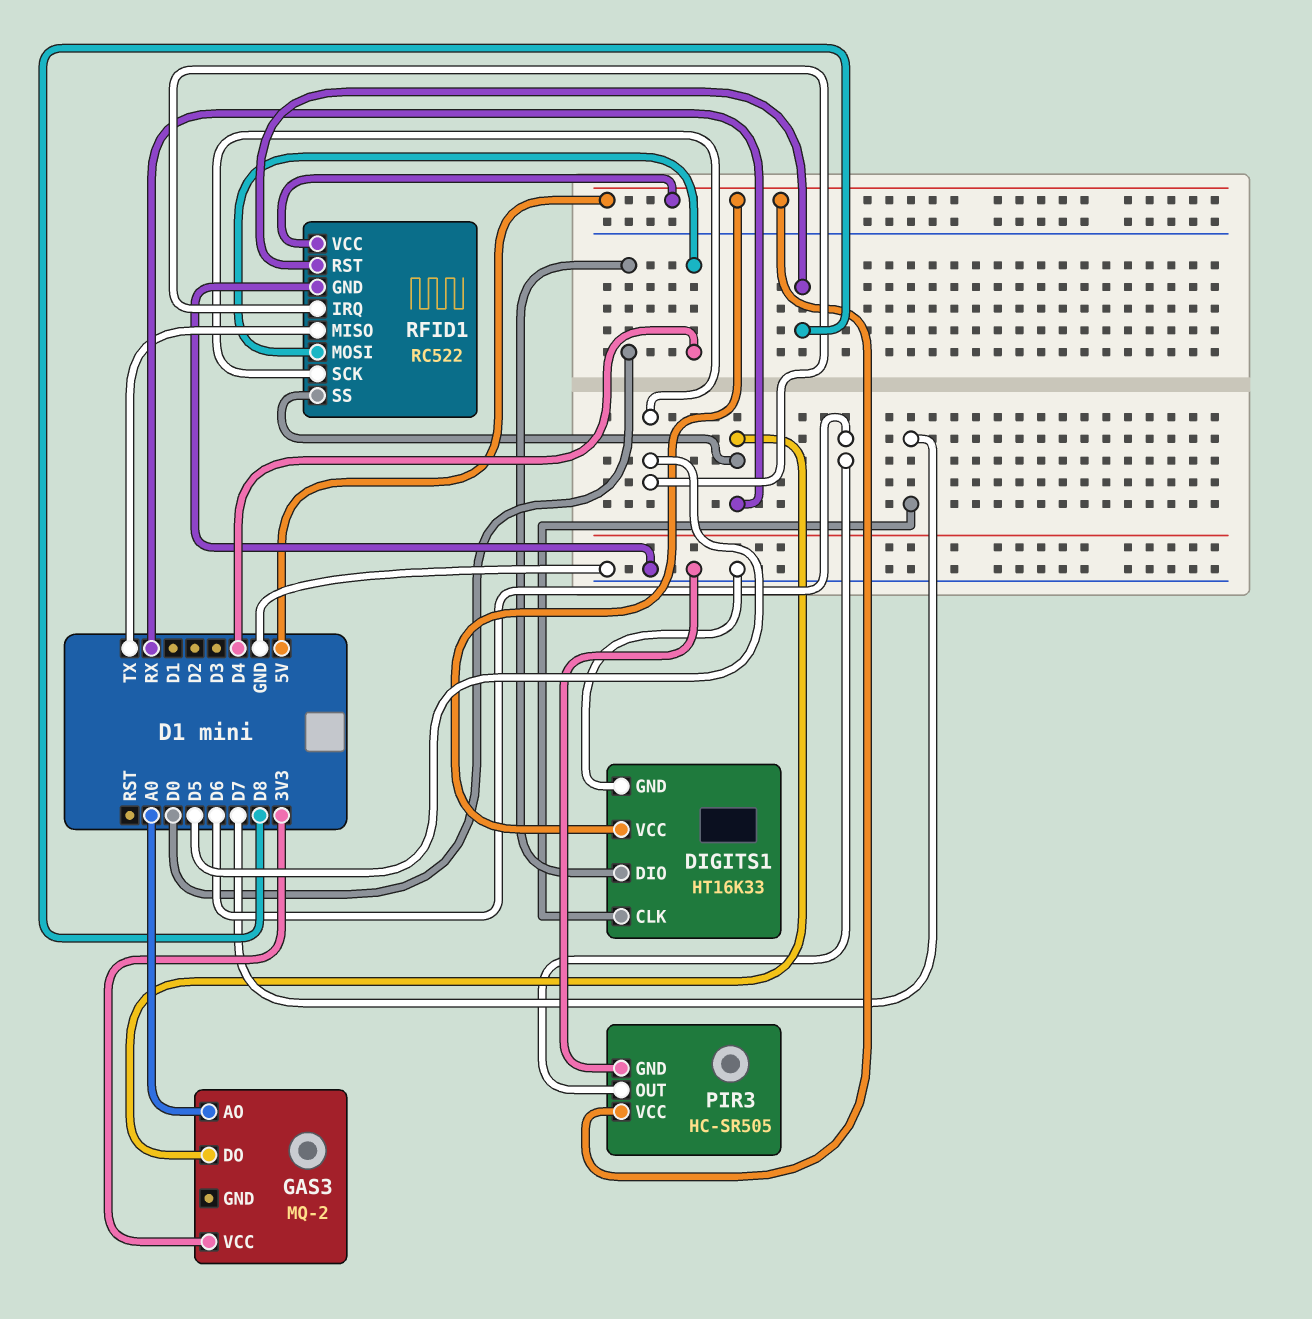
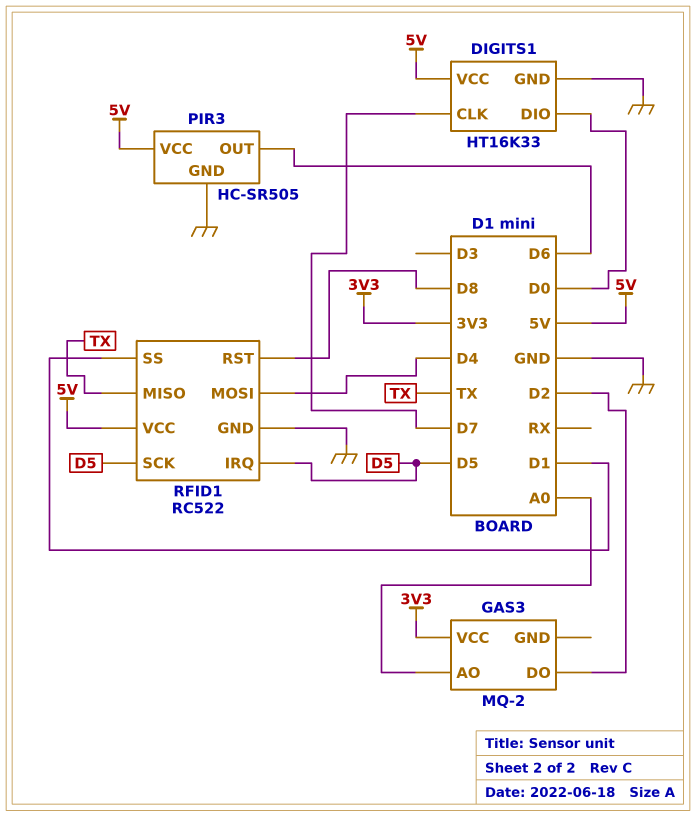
GAS3 pin DO: RX -> D2
RFID1 pin SS: RX -> D1

